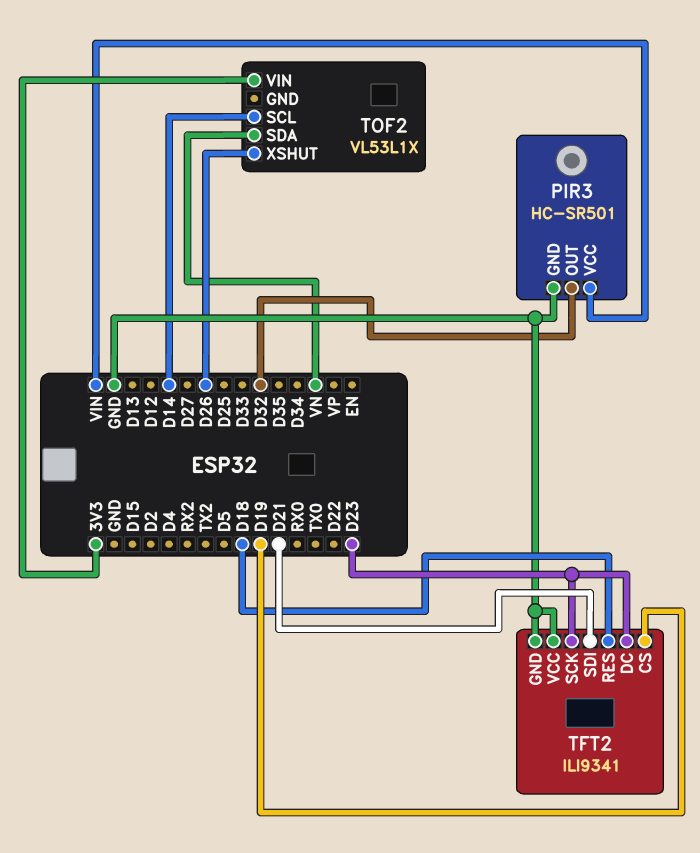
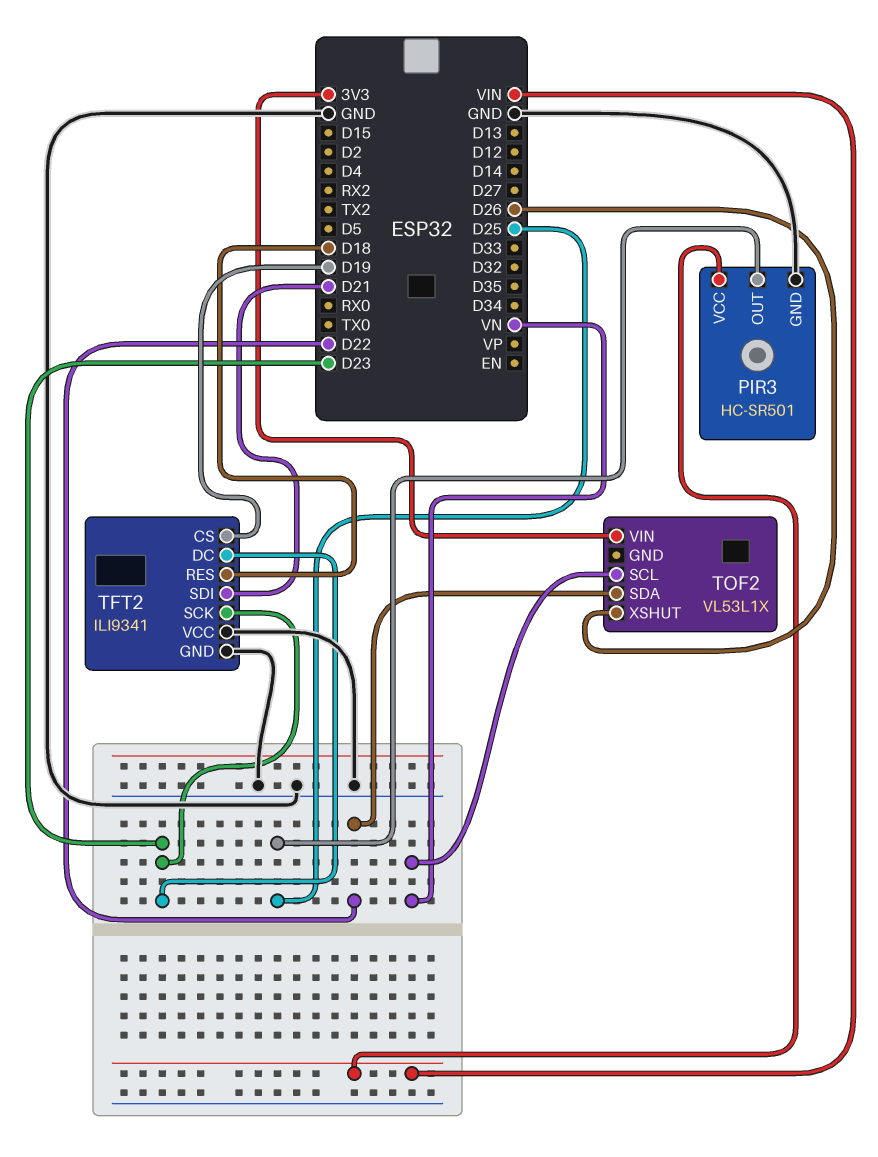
PIR3 pin OUT: D32 -> D25
TOF2 pin SCL: D14 -> VN
TOF2 pin SDA: VN -> D22

